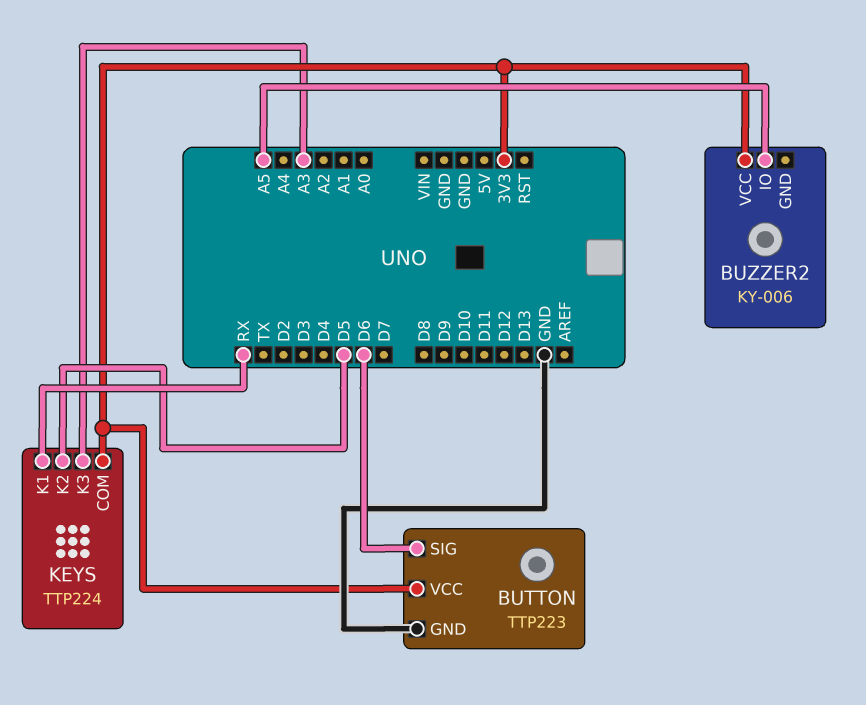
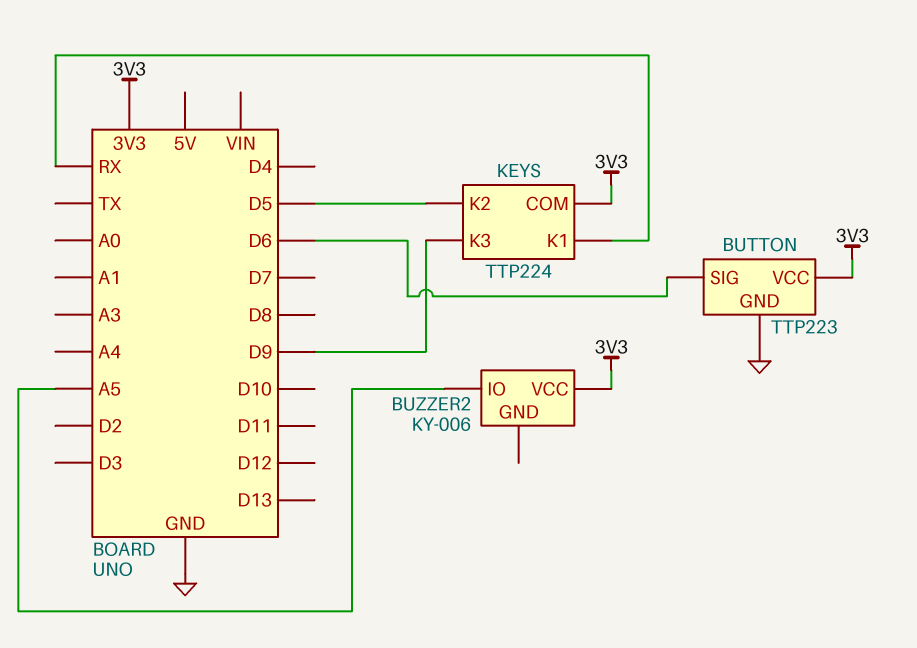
KEYS pin K3: A3 -> D9

